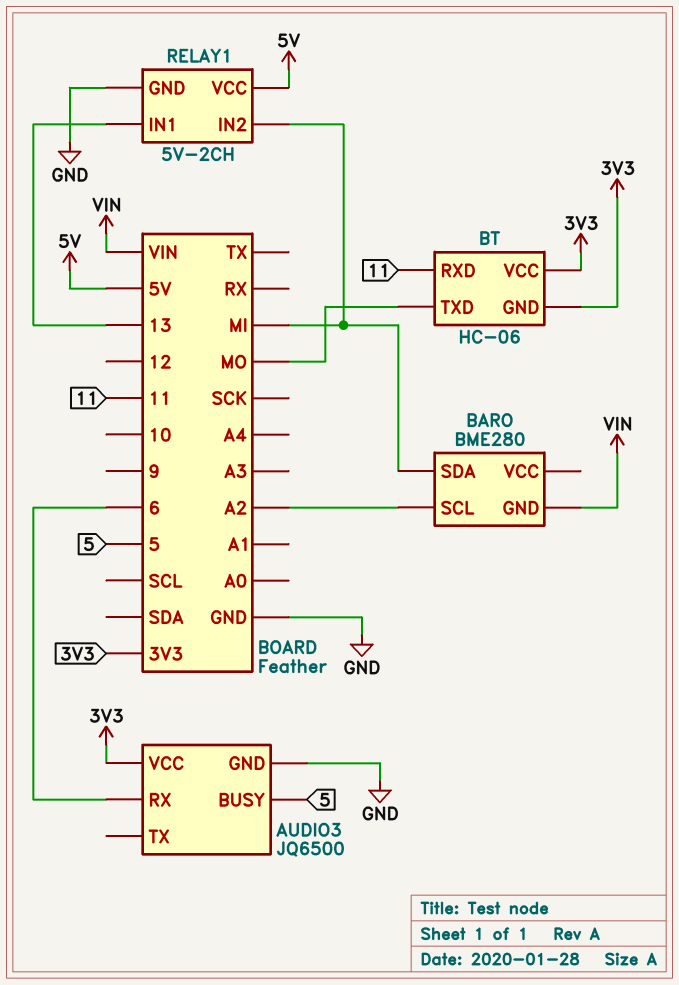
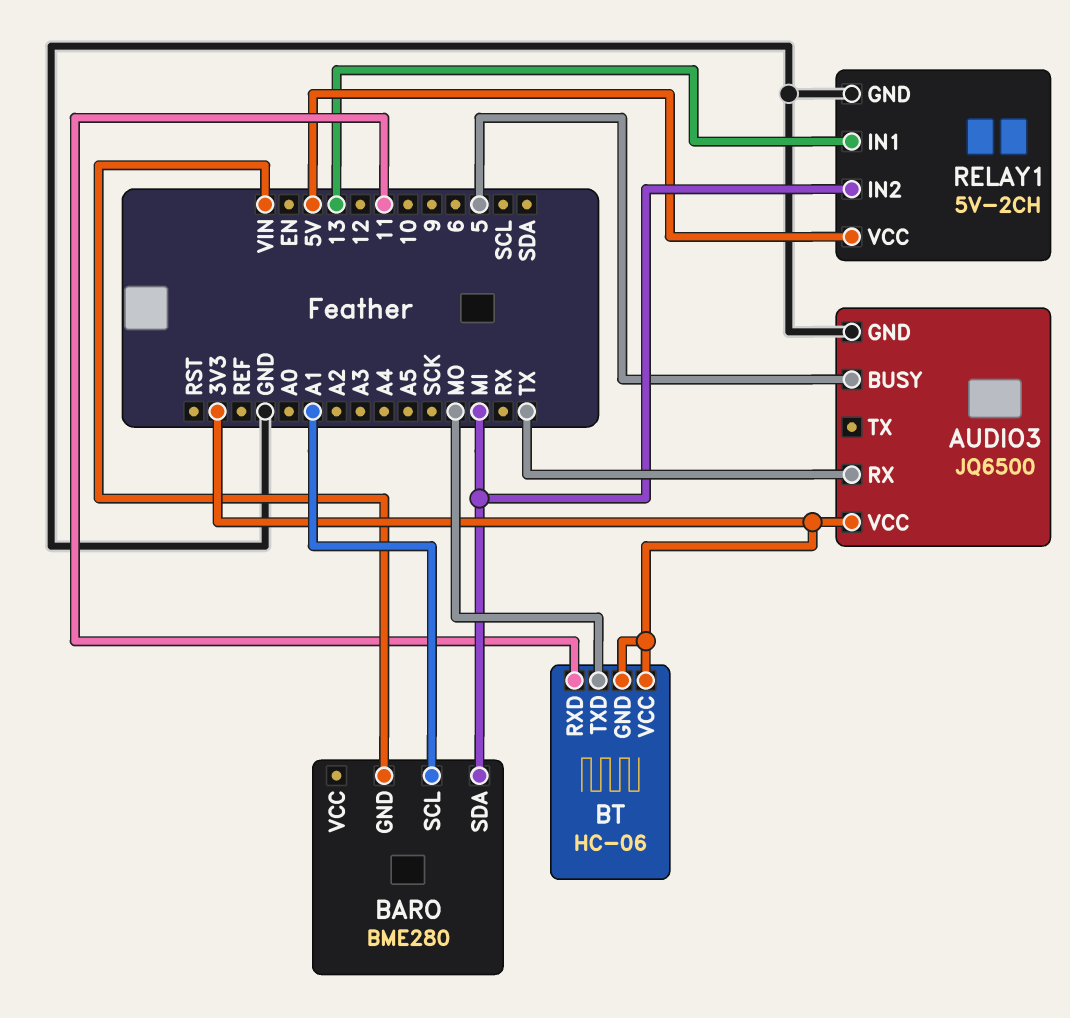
AUDIO3 pin RX: 6 -> TX
BARO pin SCL: A2 -> A1

